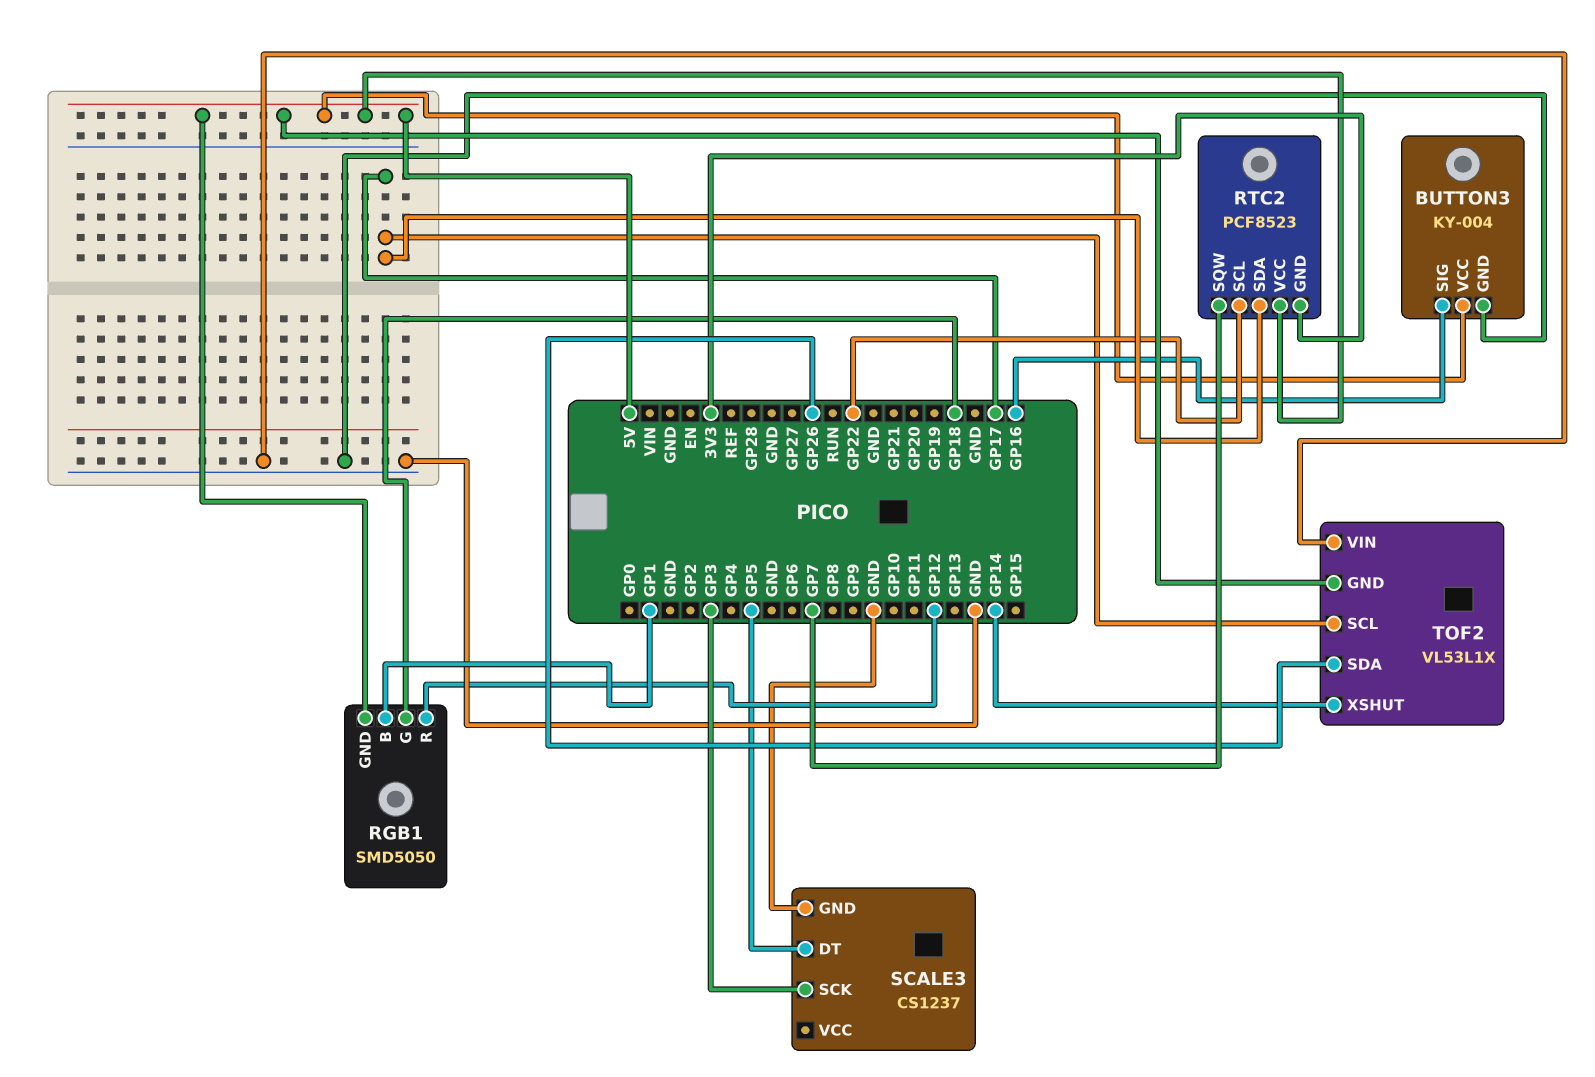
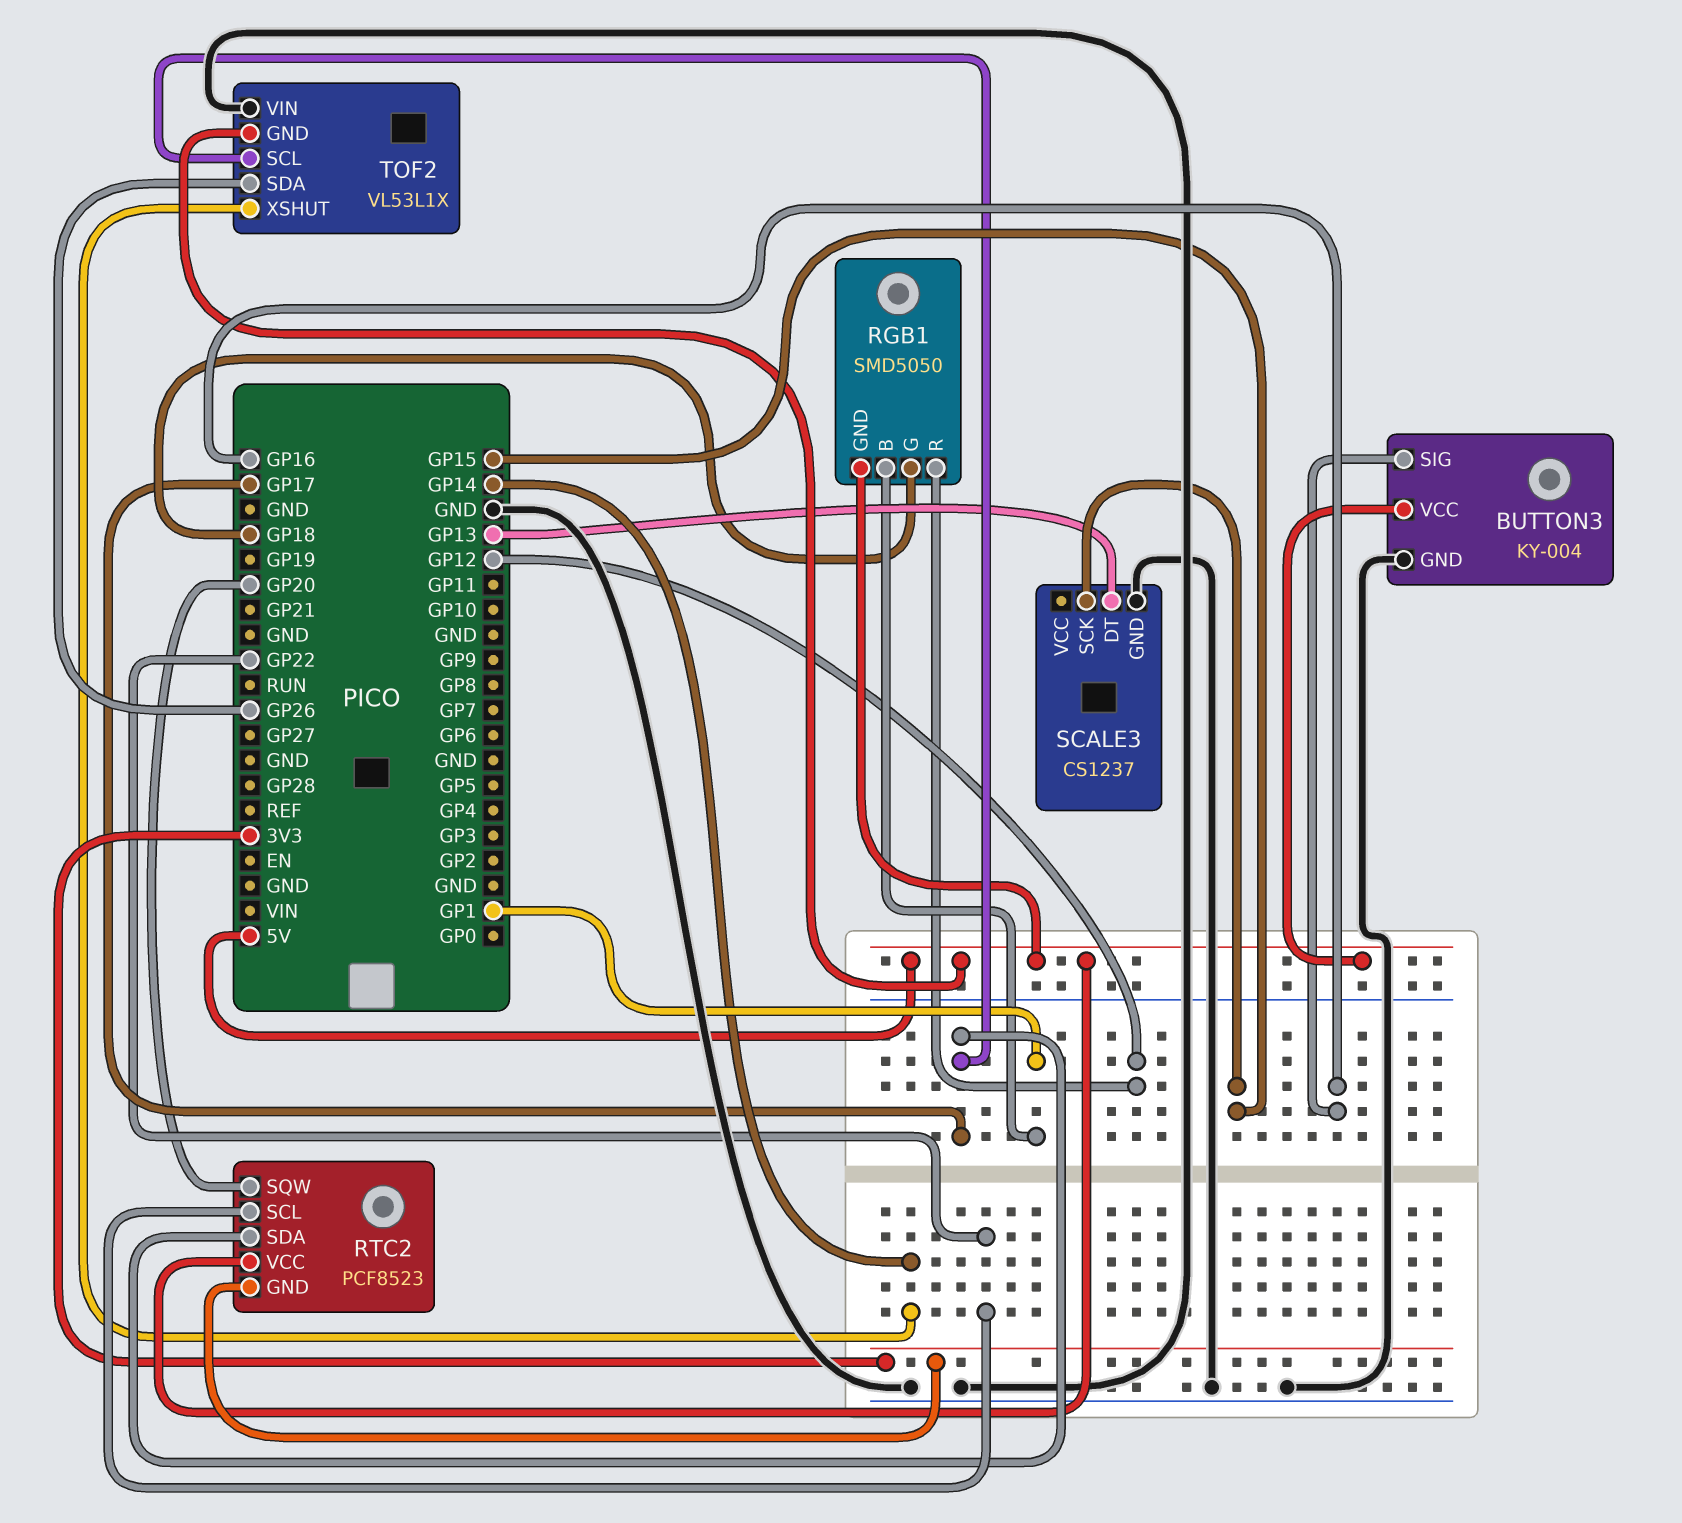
RTC2 pin SQW: GP7 -> GP20
SCALE3 pin DT: GP5 -> GP13
SCALE3 pin SCK: GP3 -> GP15

